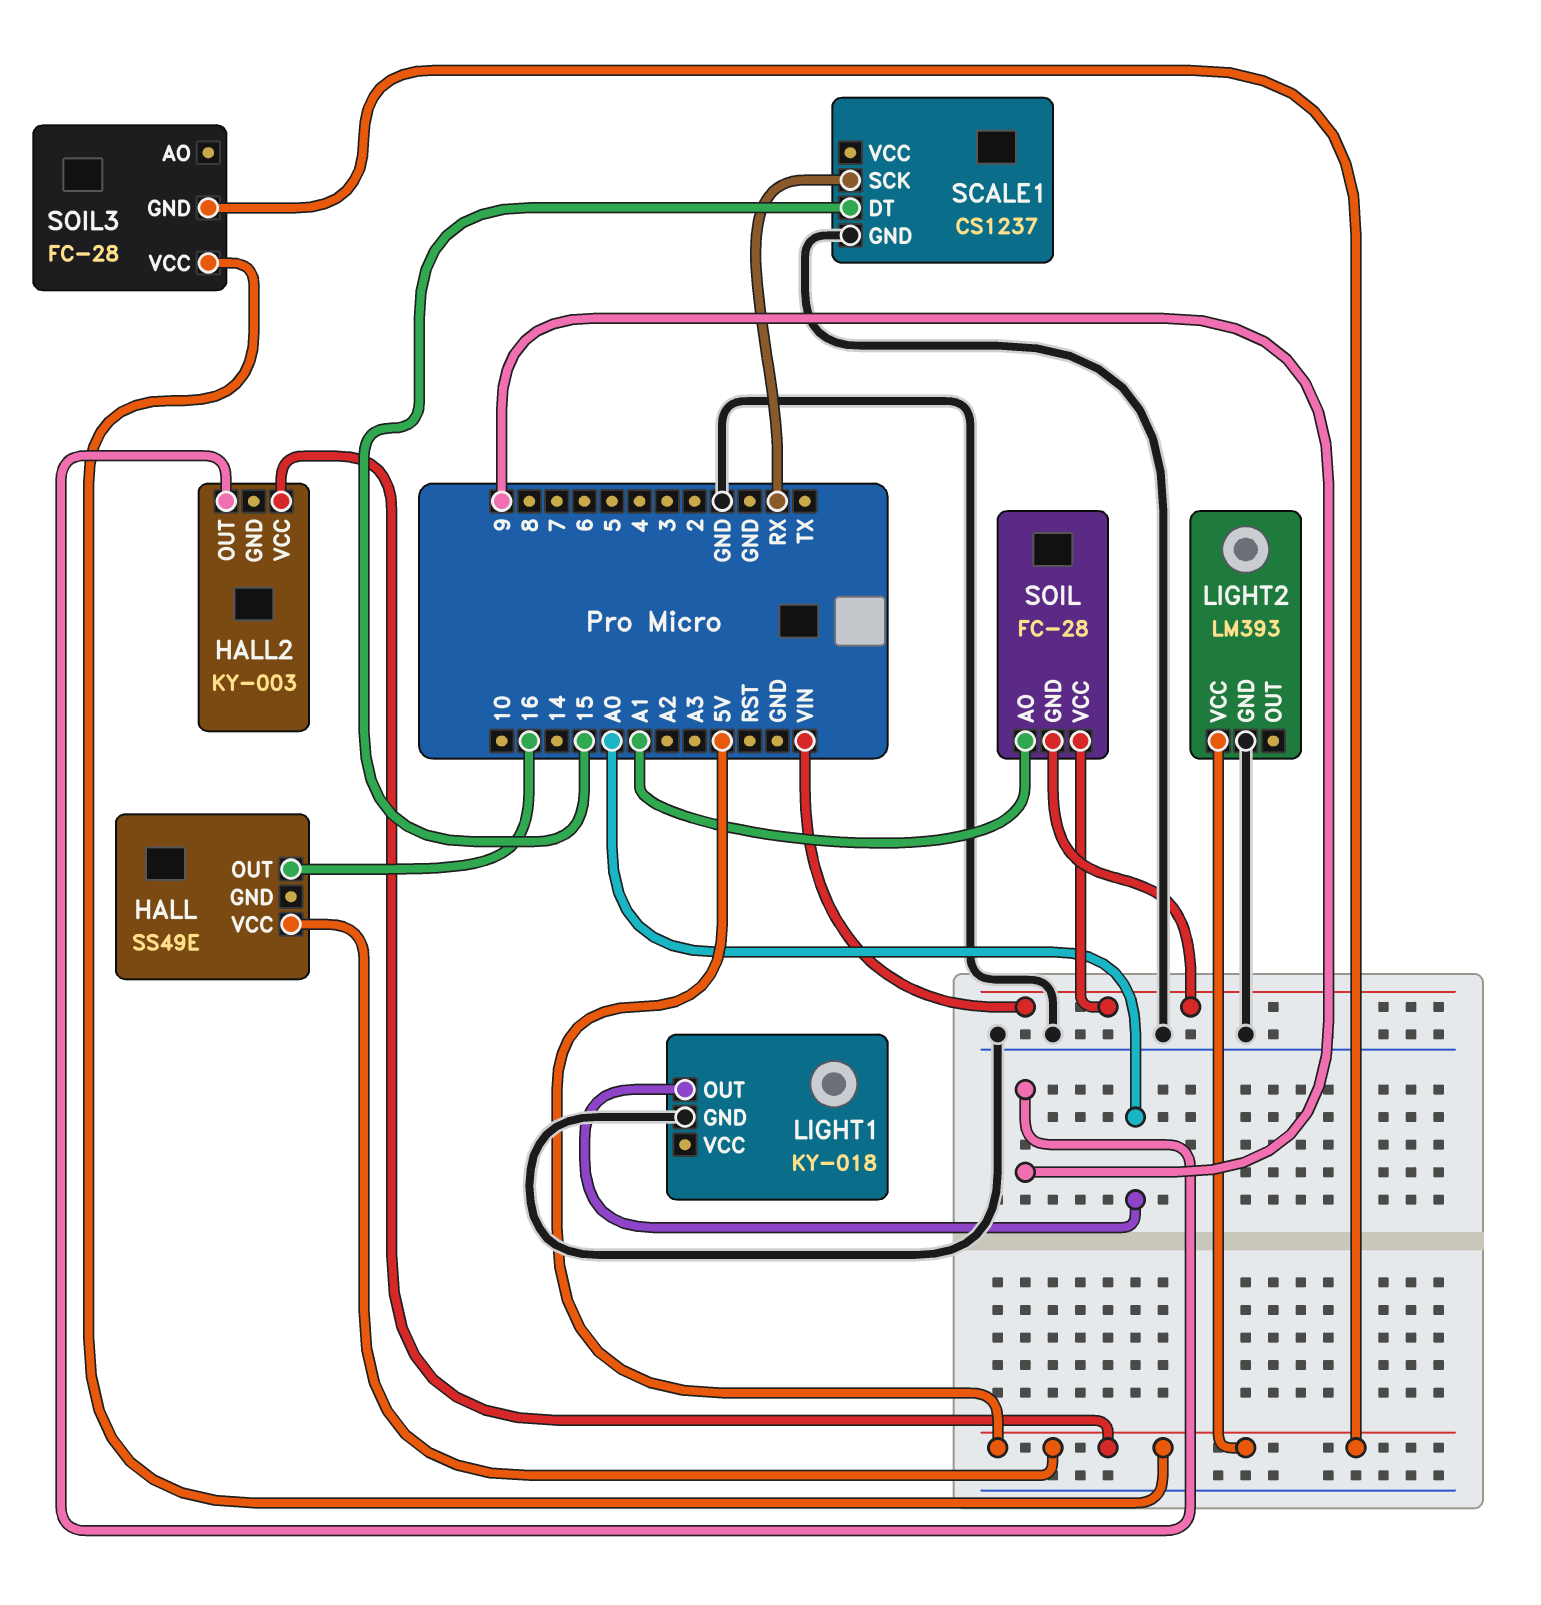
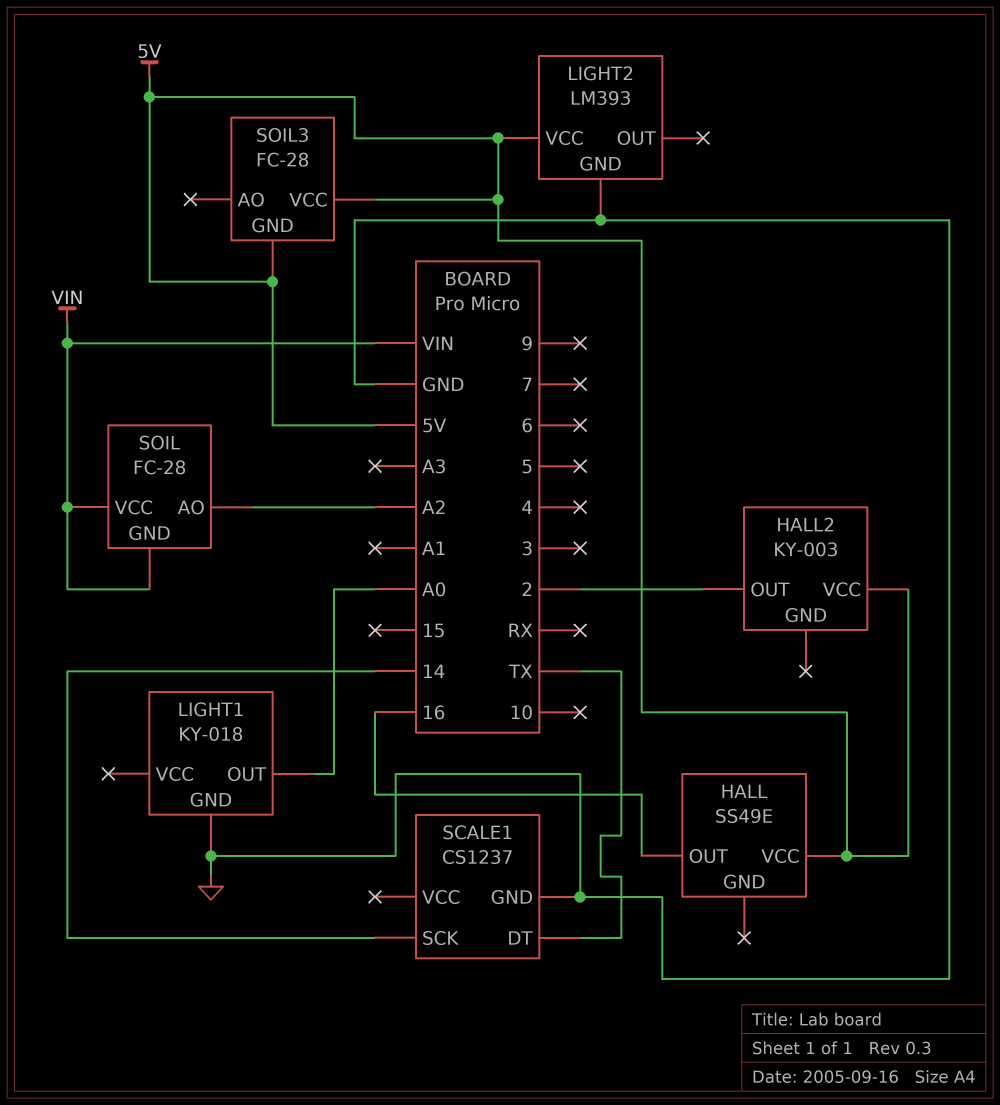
HALL2 pin OUT: 9 -> 2
SCALE1 pin DT: 15 -> TX
SCALE1 pin SCK: RX -> 14
SOIL pin AO: A1 -> A2

